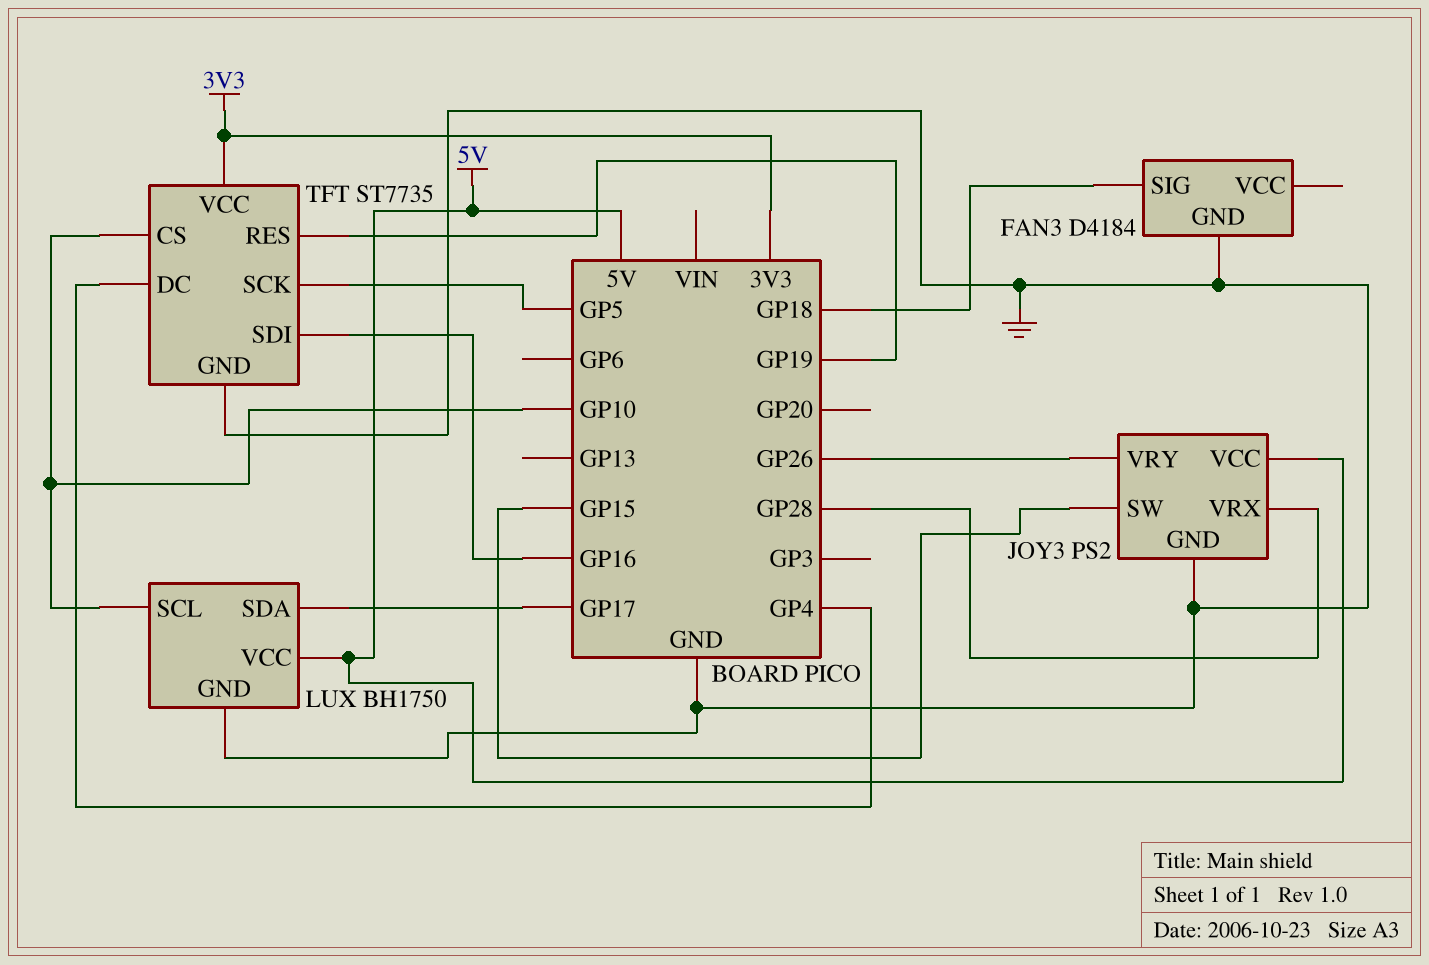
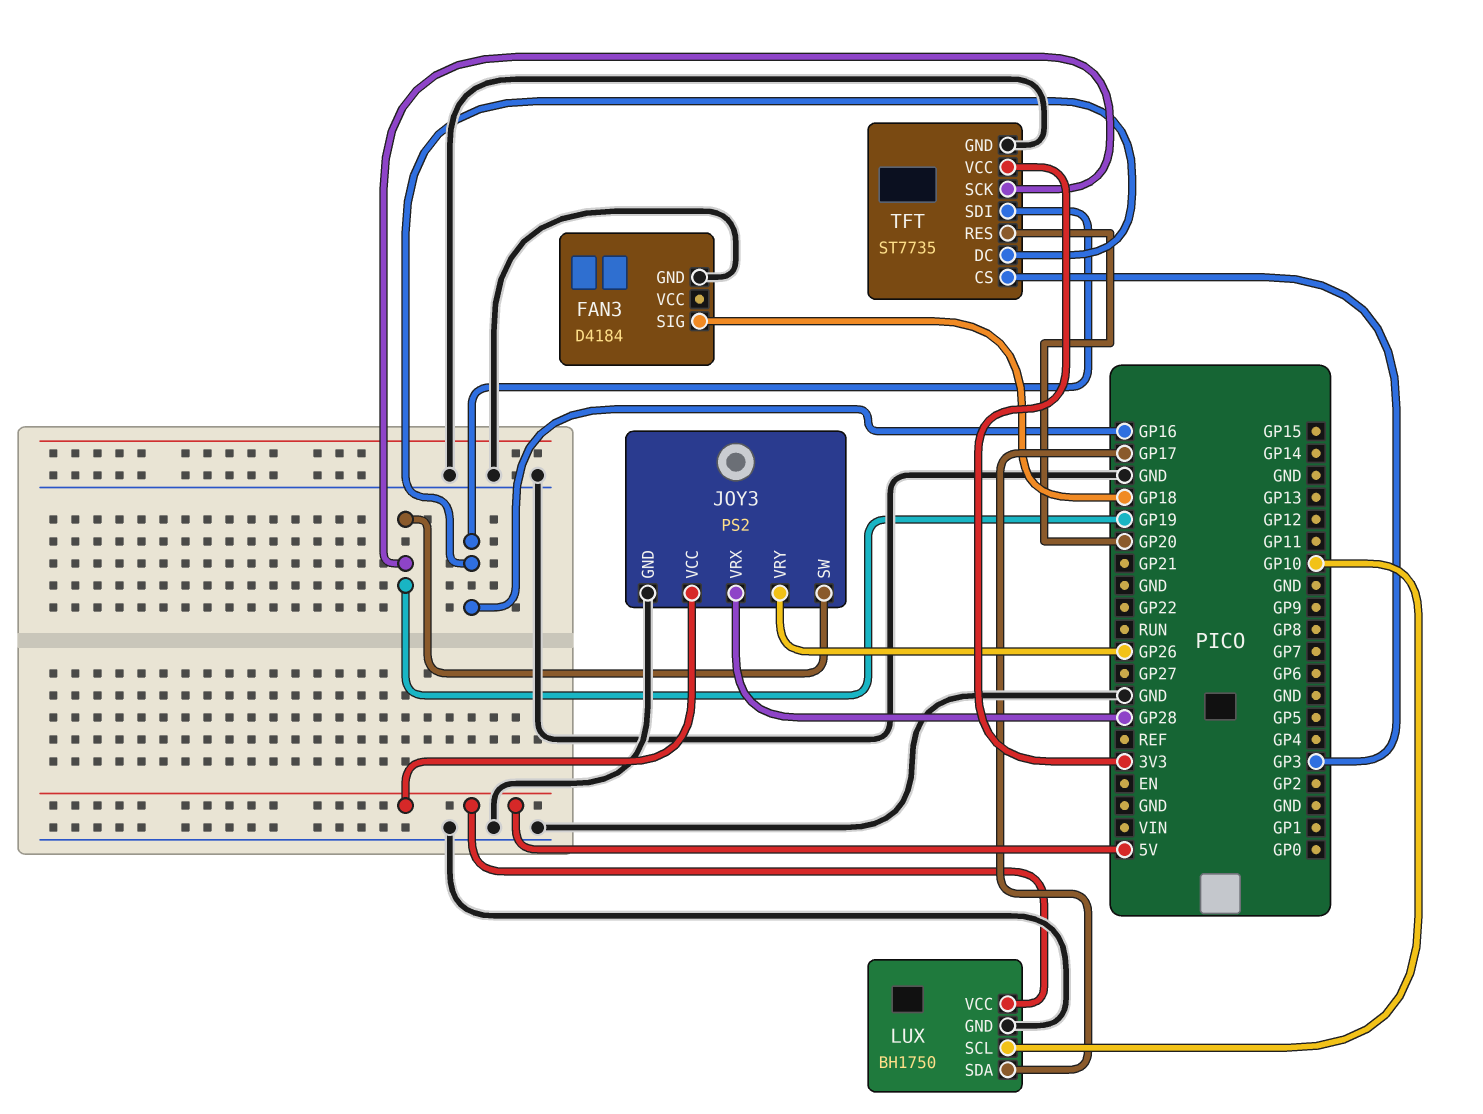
JOY3 pin SW: GP15 -> GP19
TFT pin CS: GP10 -> GP3
TFT pin DC: GP4 -> GP16
TFT pin RES: GP19 -> GP20
TFT pin SCK: GP5 -> GP19

